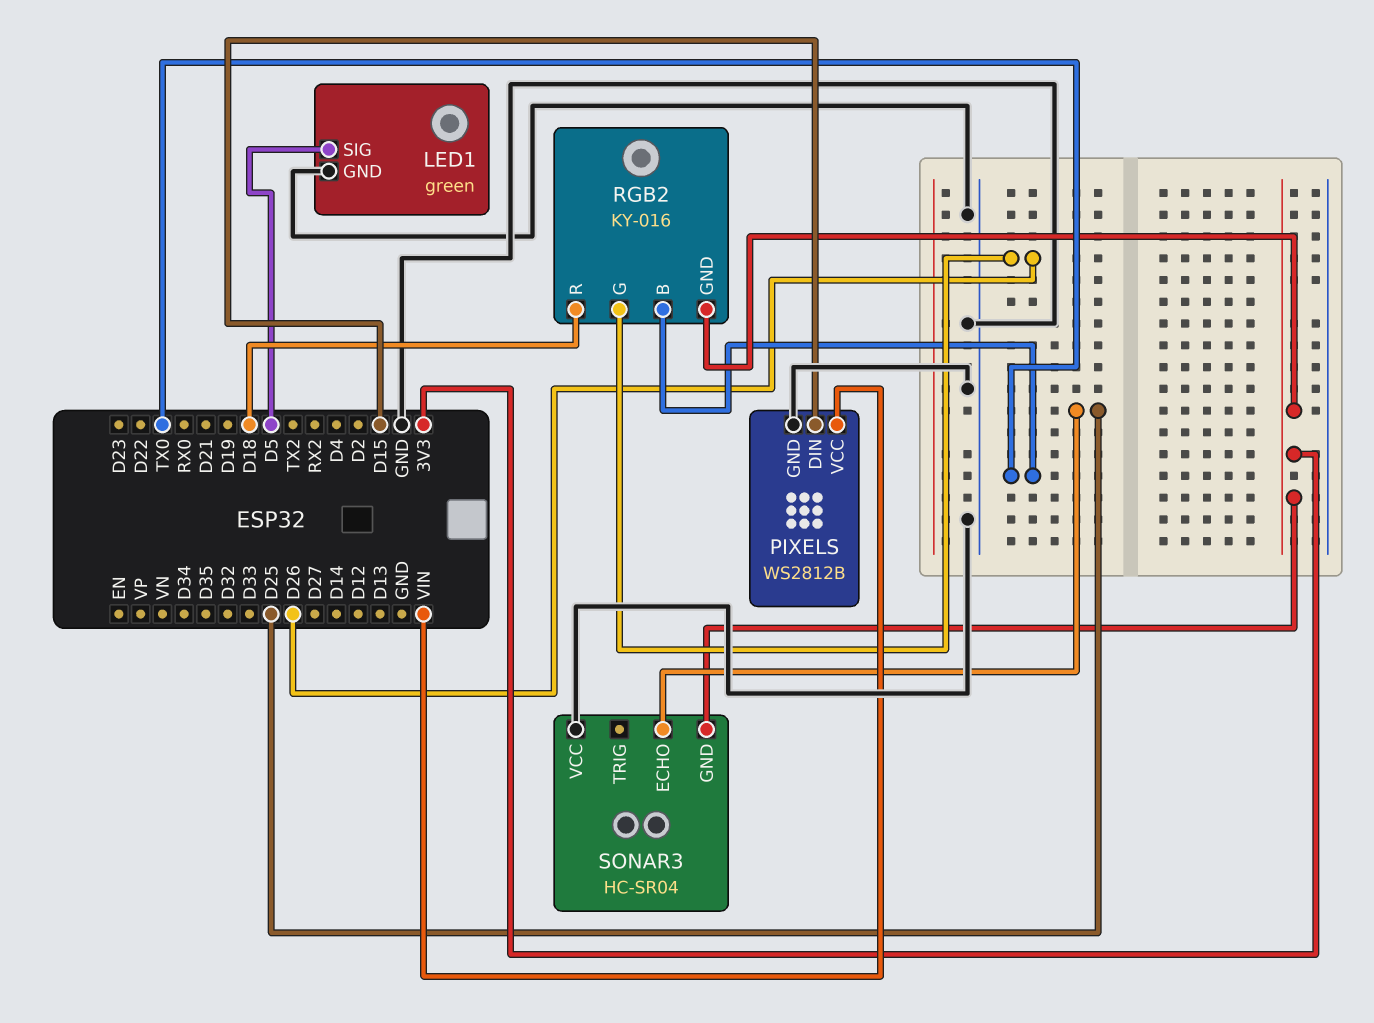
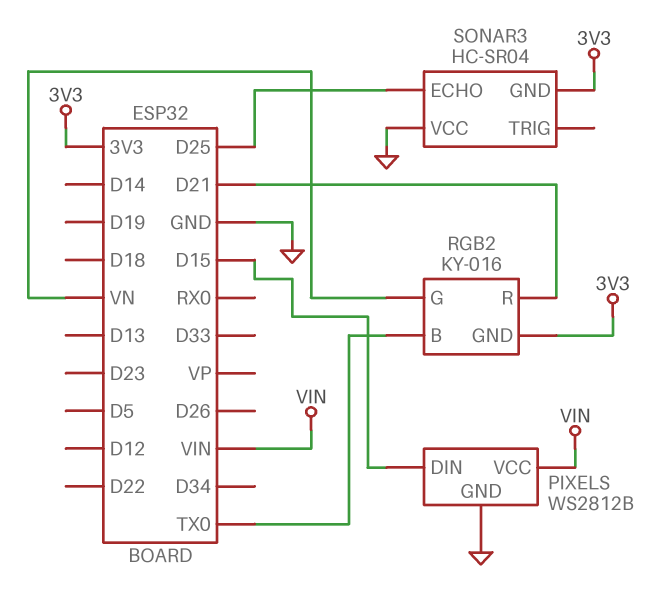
LED1: green -> none
LED1 pin GND: GND -> none
LED1 pin SIG: D5 -> none
RGB2 pin G: D26 -> VN
RGB2 pin R: D18 -> D21

